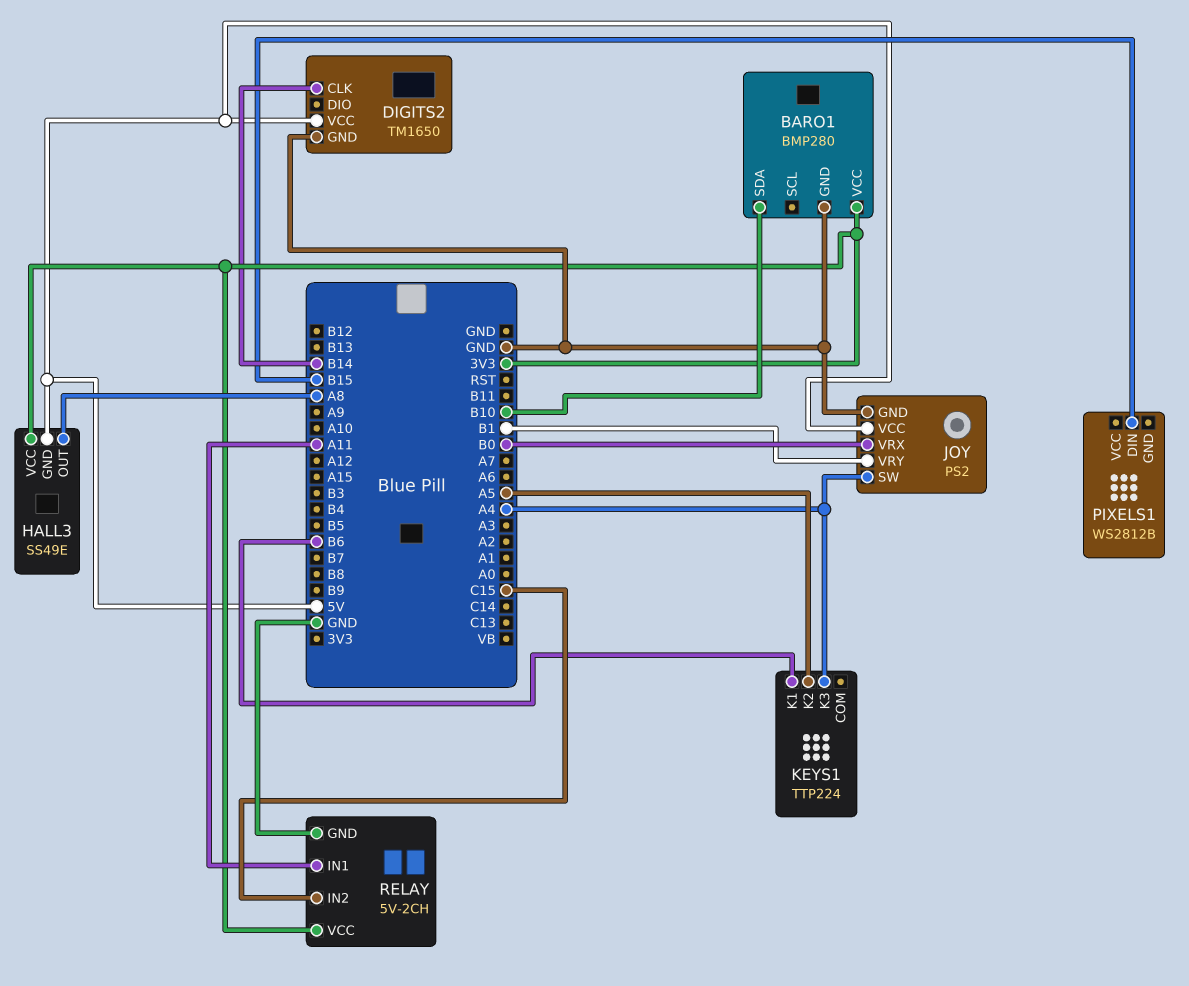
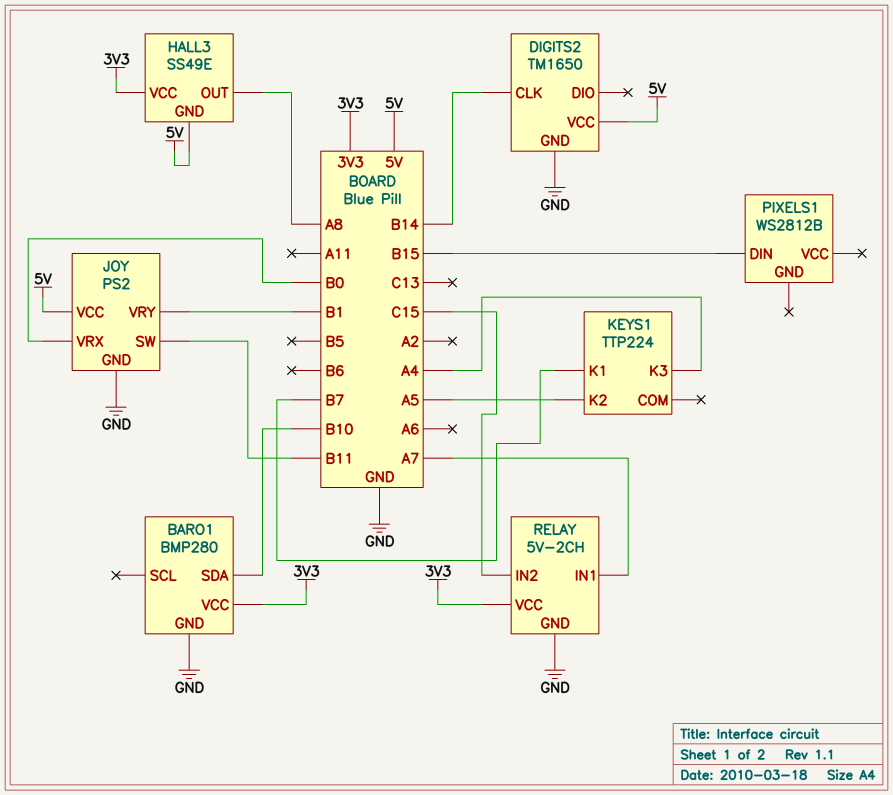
JOY pin SW: A4 -> B11
KEYS1 pin K1: B6 -> B7
RELAY pin IN1: A11 -> A7

